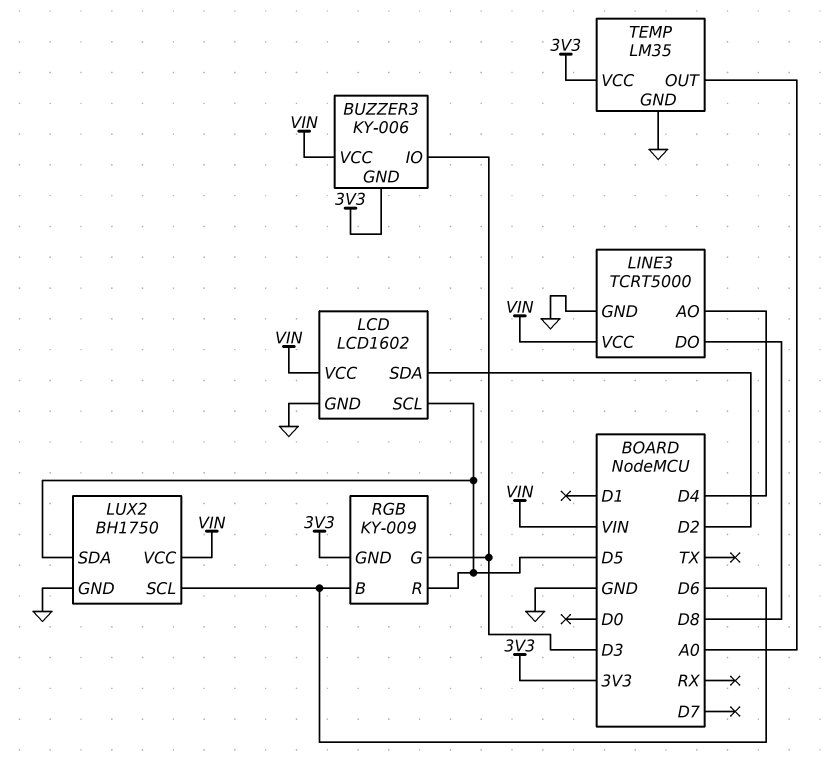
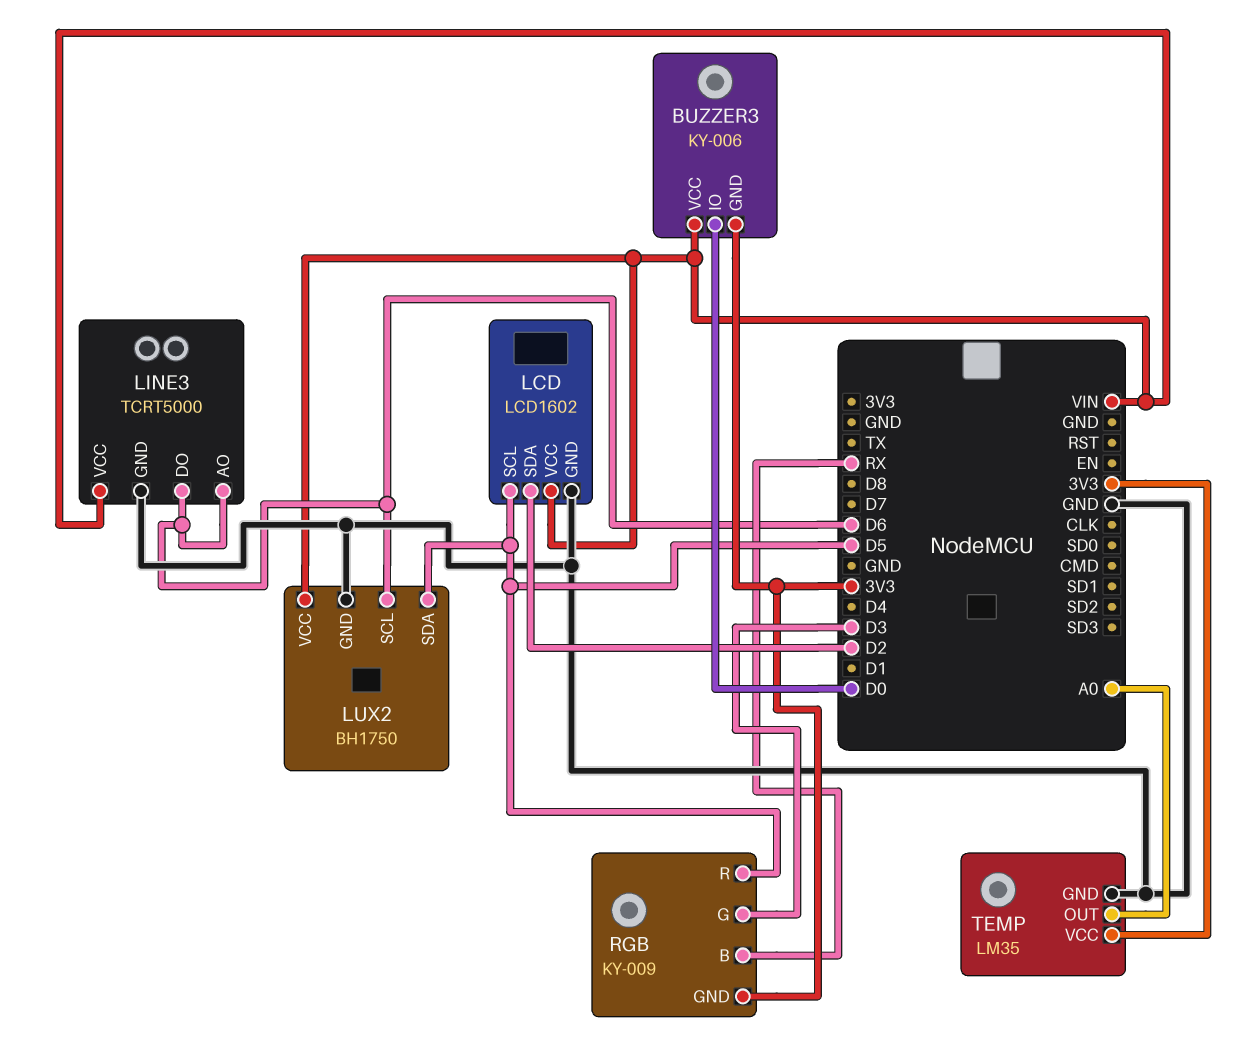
BUZZER3 pin IO: D3 -> D0
LINE3 pin AO: D4 -> D6
LINE3 pin DO: D8 -> D6
RGB pin B: D6 -> RX

